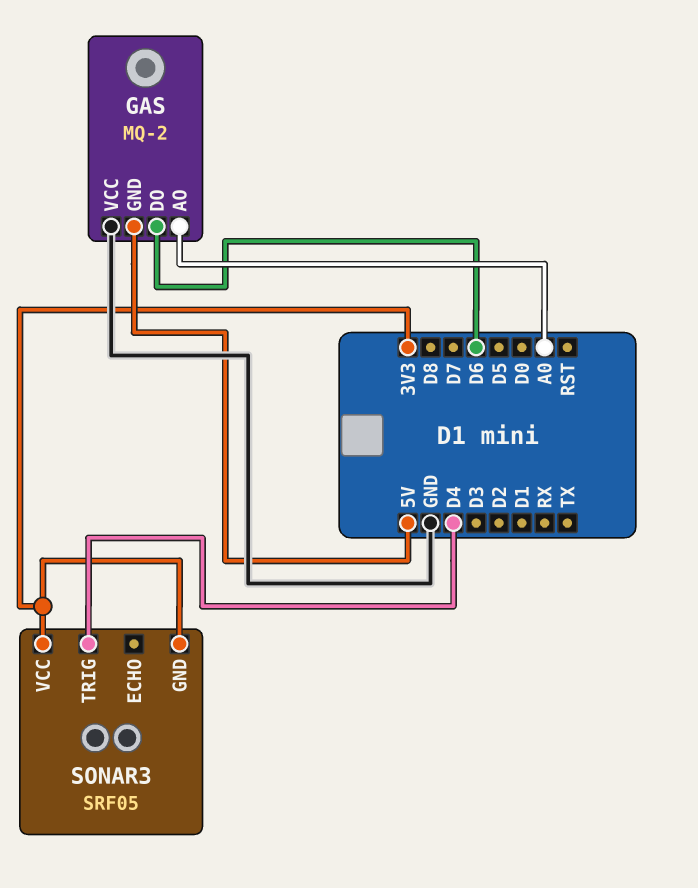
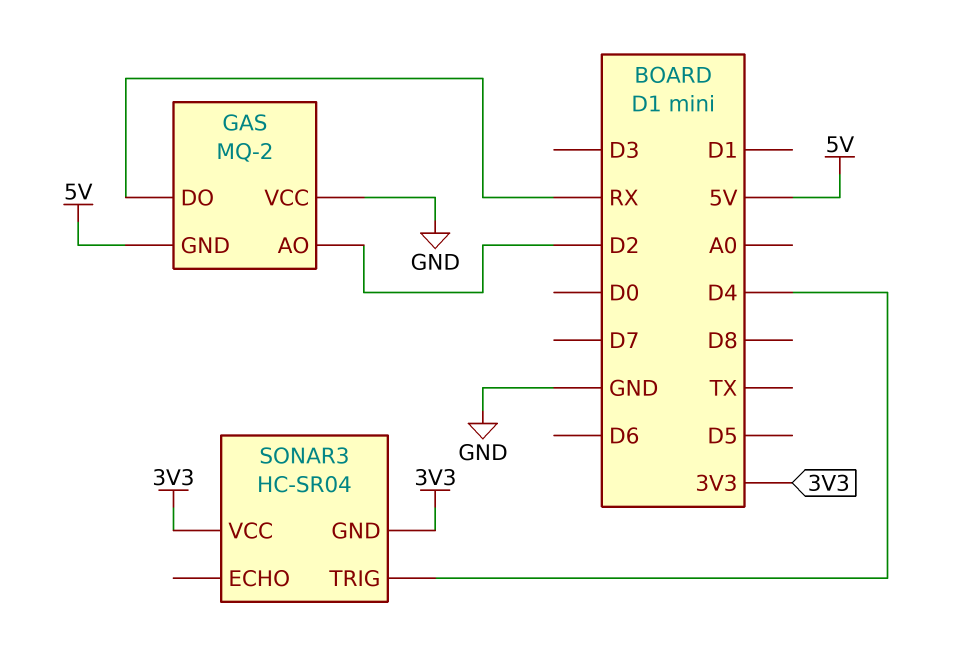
GAS pin AO: A0 -> D2
GAS pin DO: D6 -> RX
SONAR3: SRF05 -> HC-SR04

